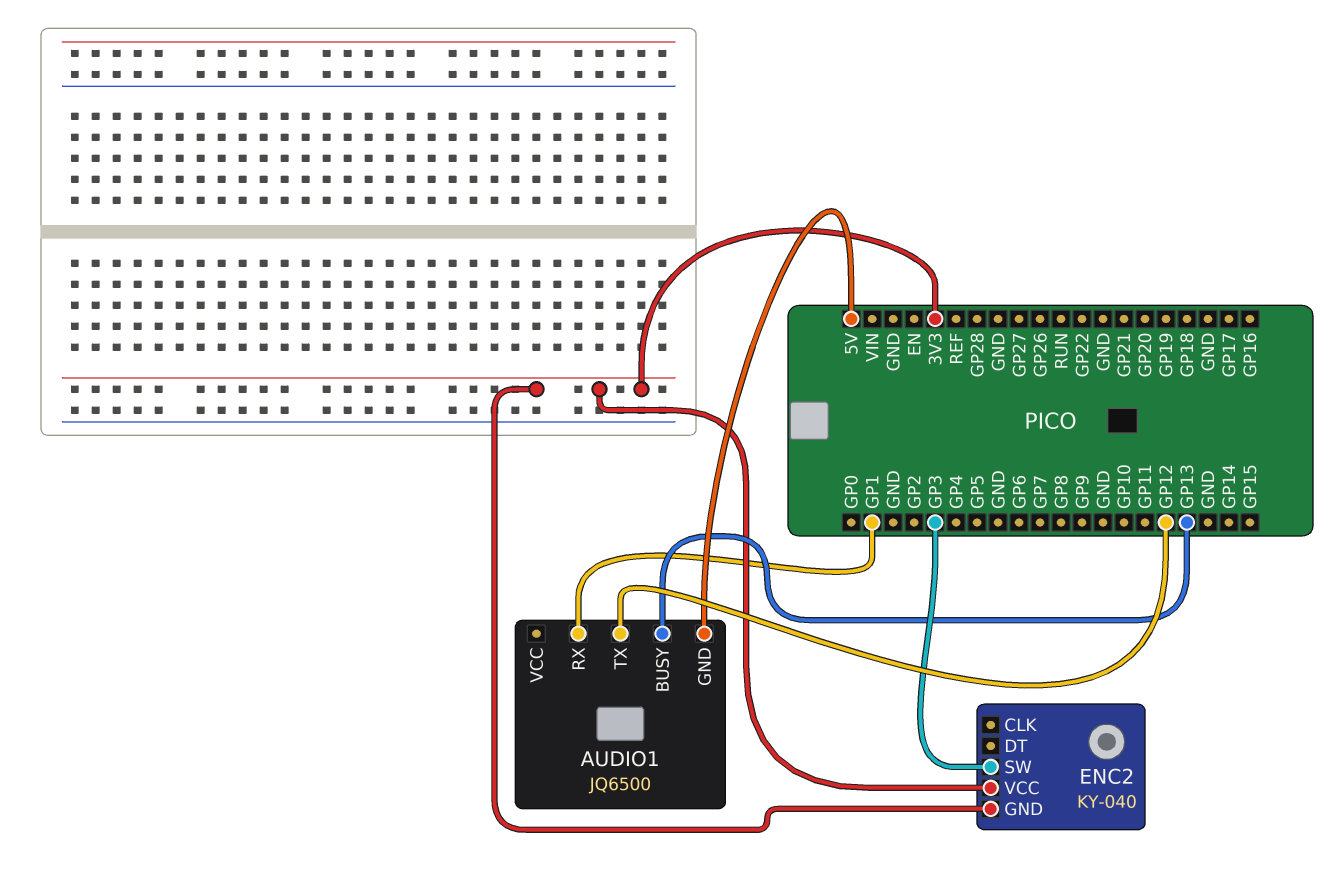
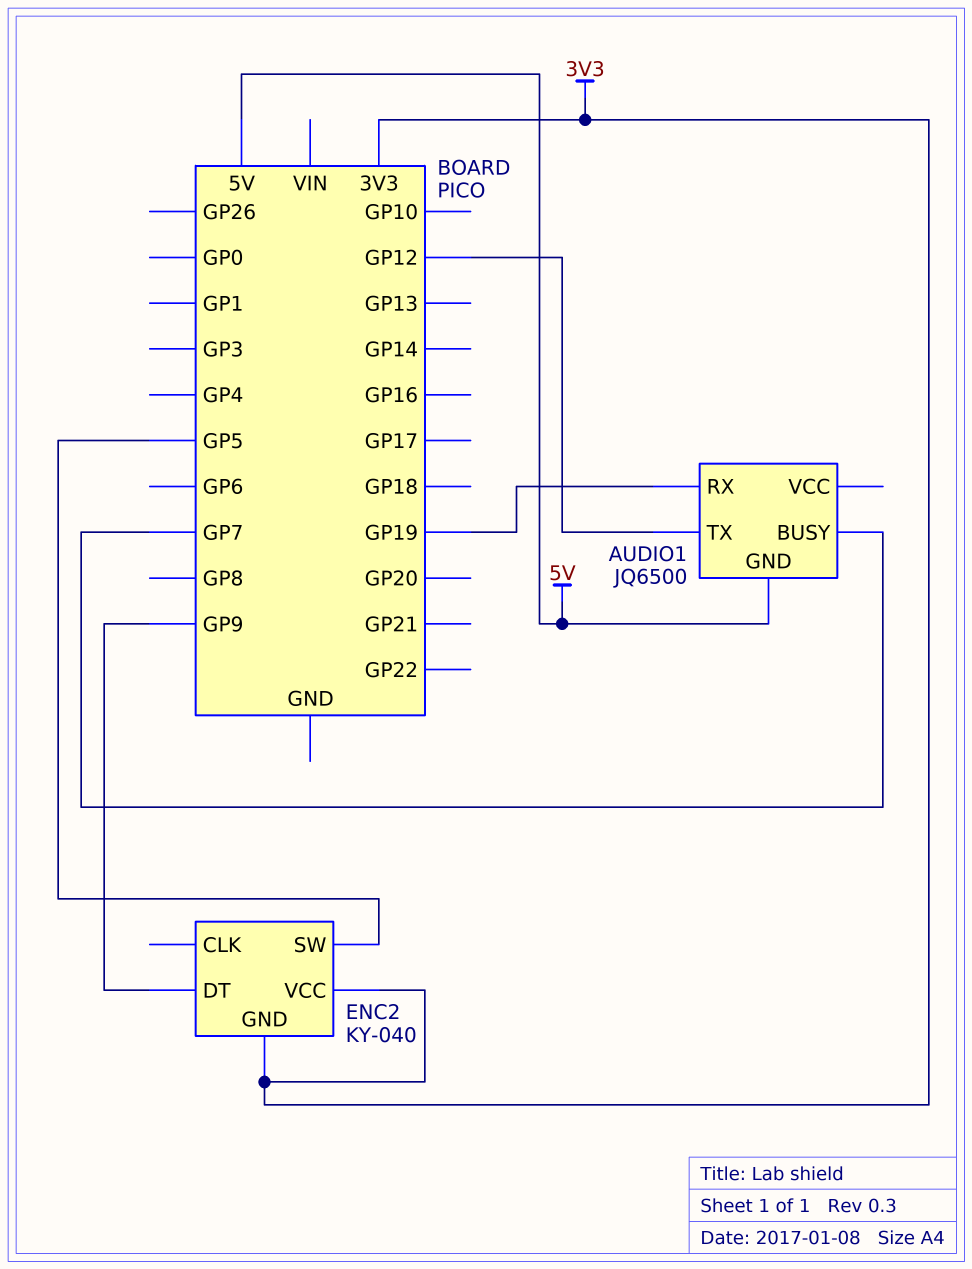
AUDIO1 pin BUSY: GP13 -> GP7
AUDIO1 pin RX: GP1 -> GP19
ENC2 pin DT: none -> GP9
ENC2 pin SW: GP3 -> GP5

